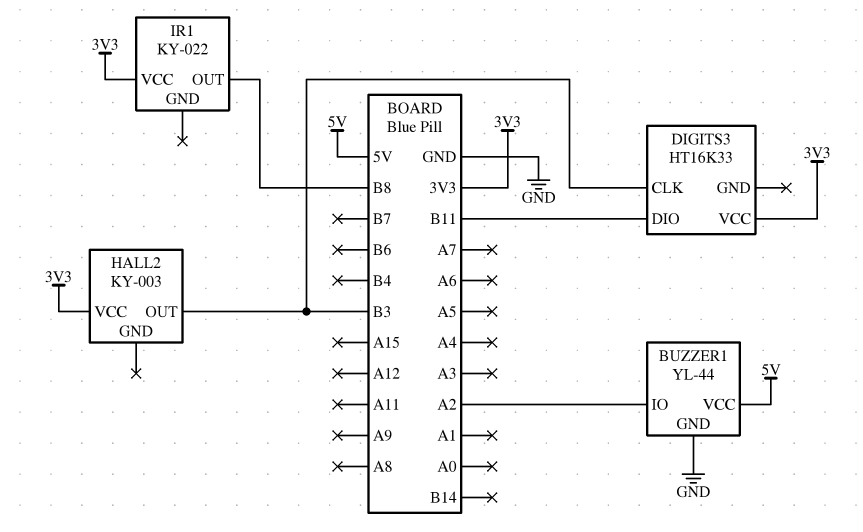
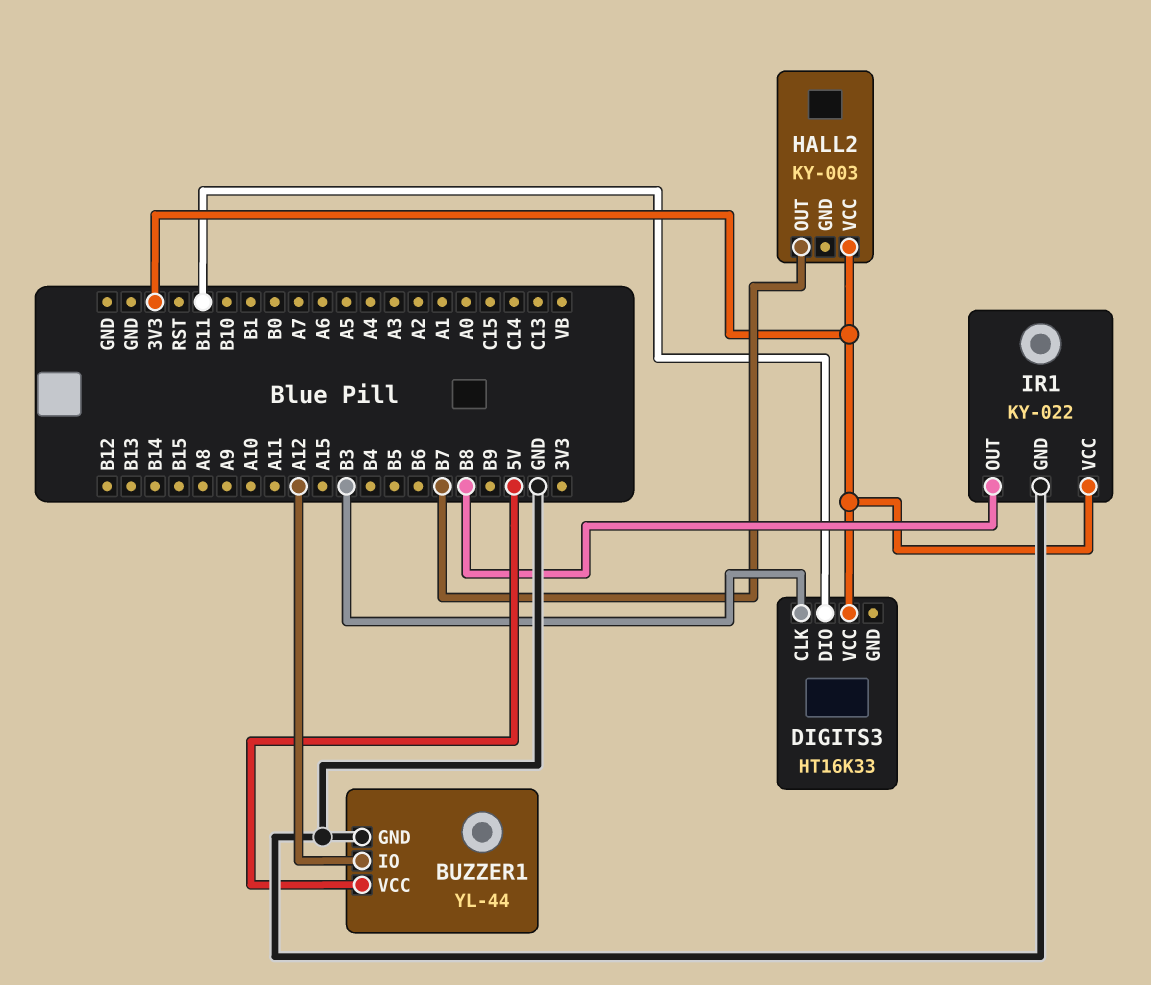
BUZZER1 pin IO: A2 -> A12
HALL2 pin OUT: B3 -> B7
IR1 pin GND: none -> GND

